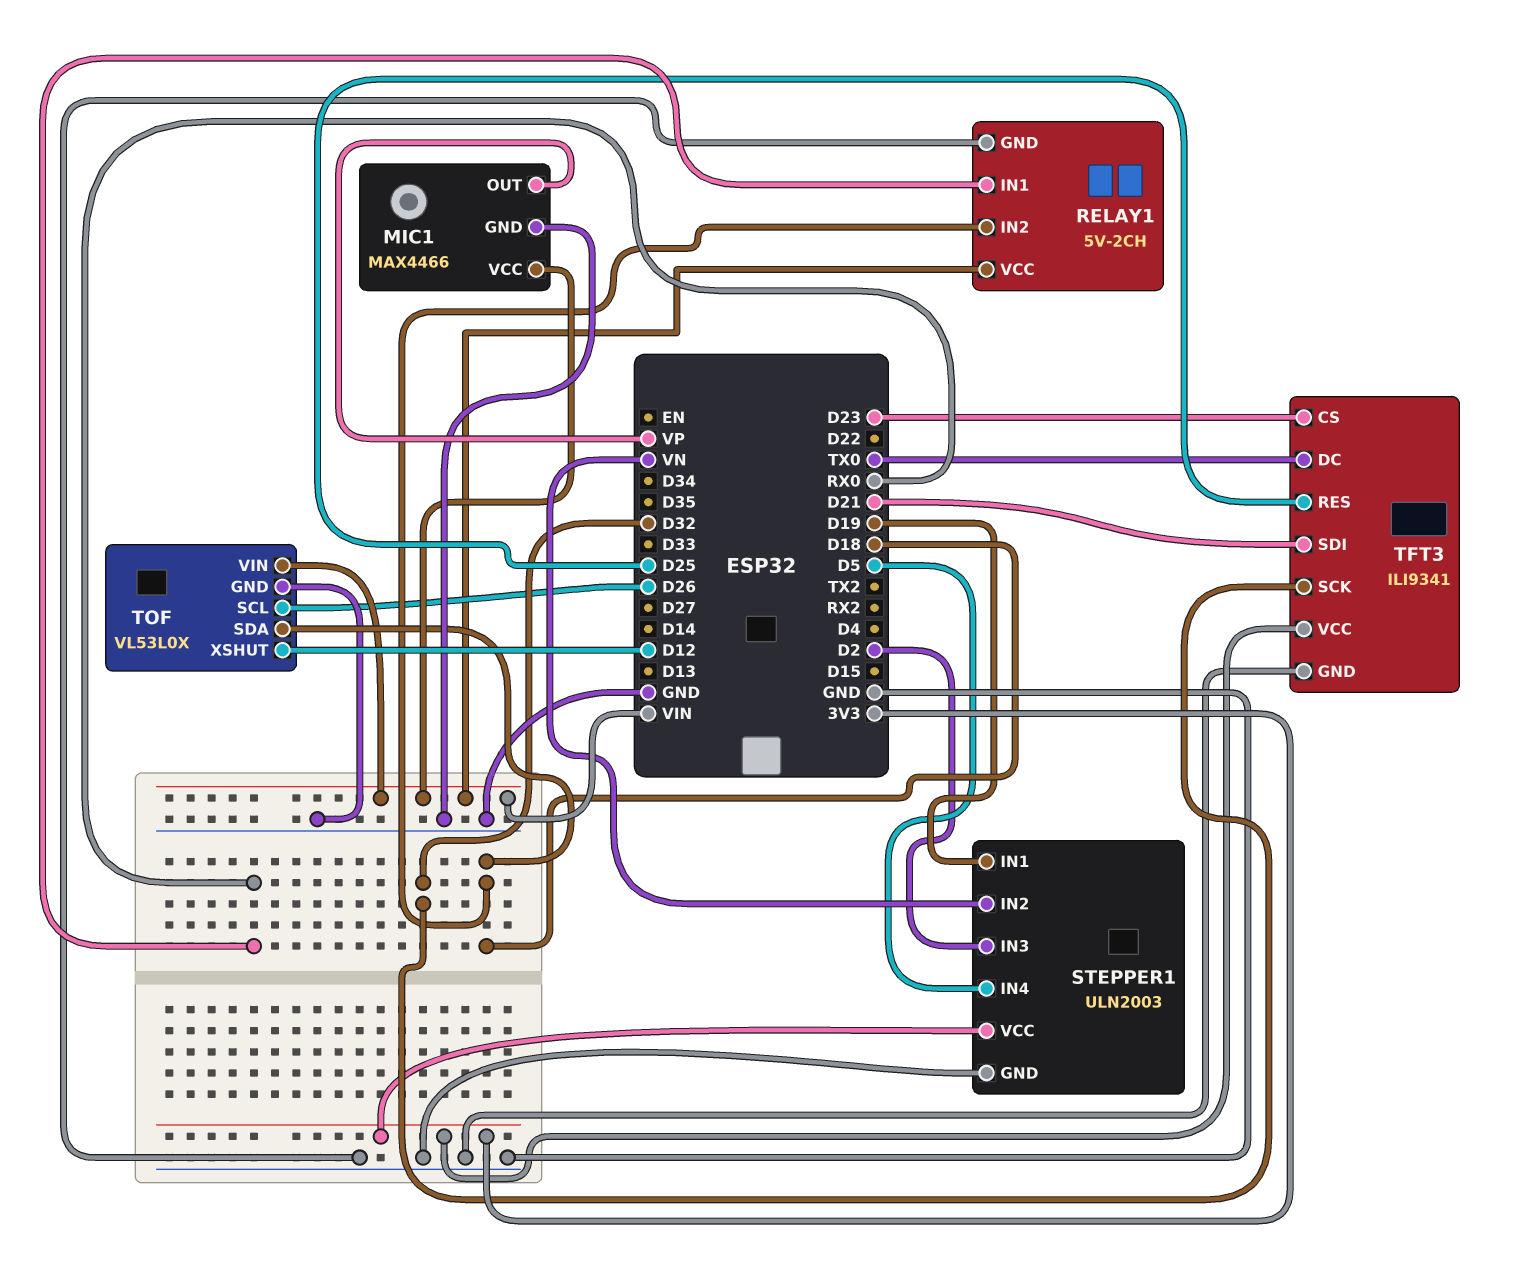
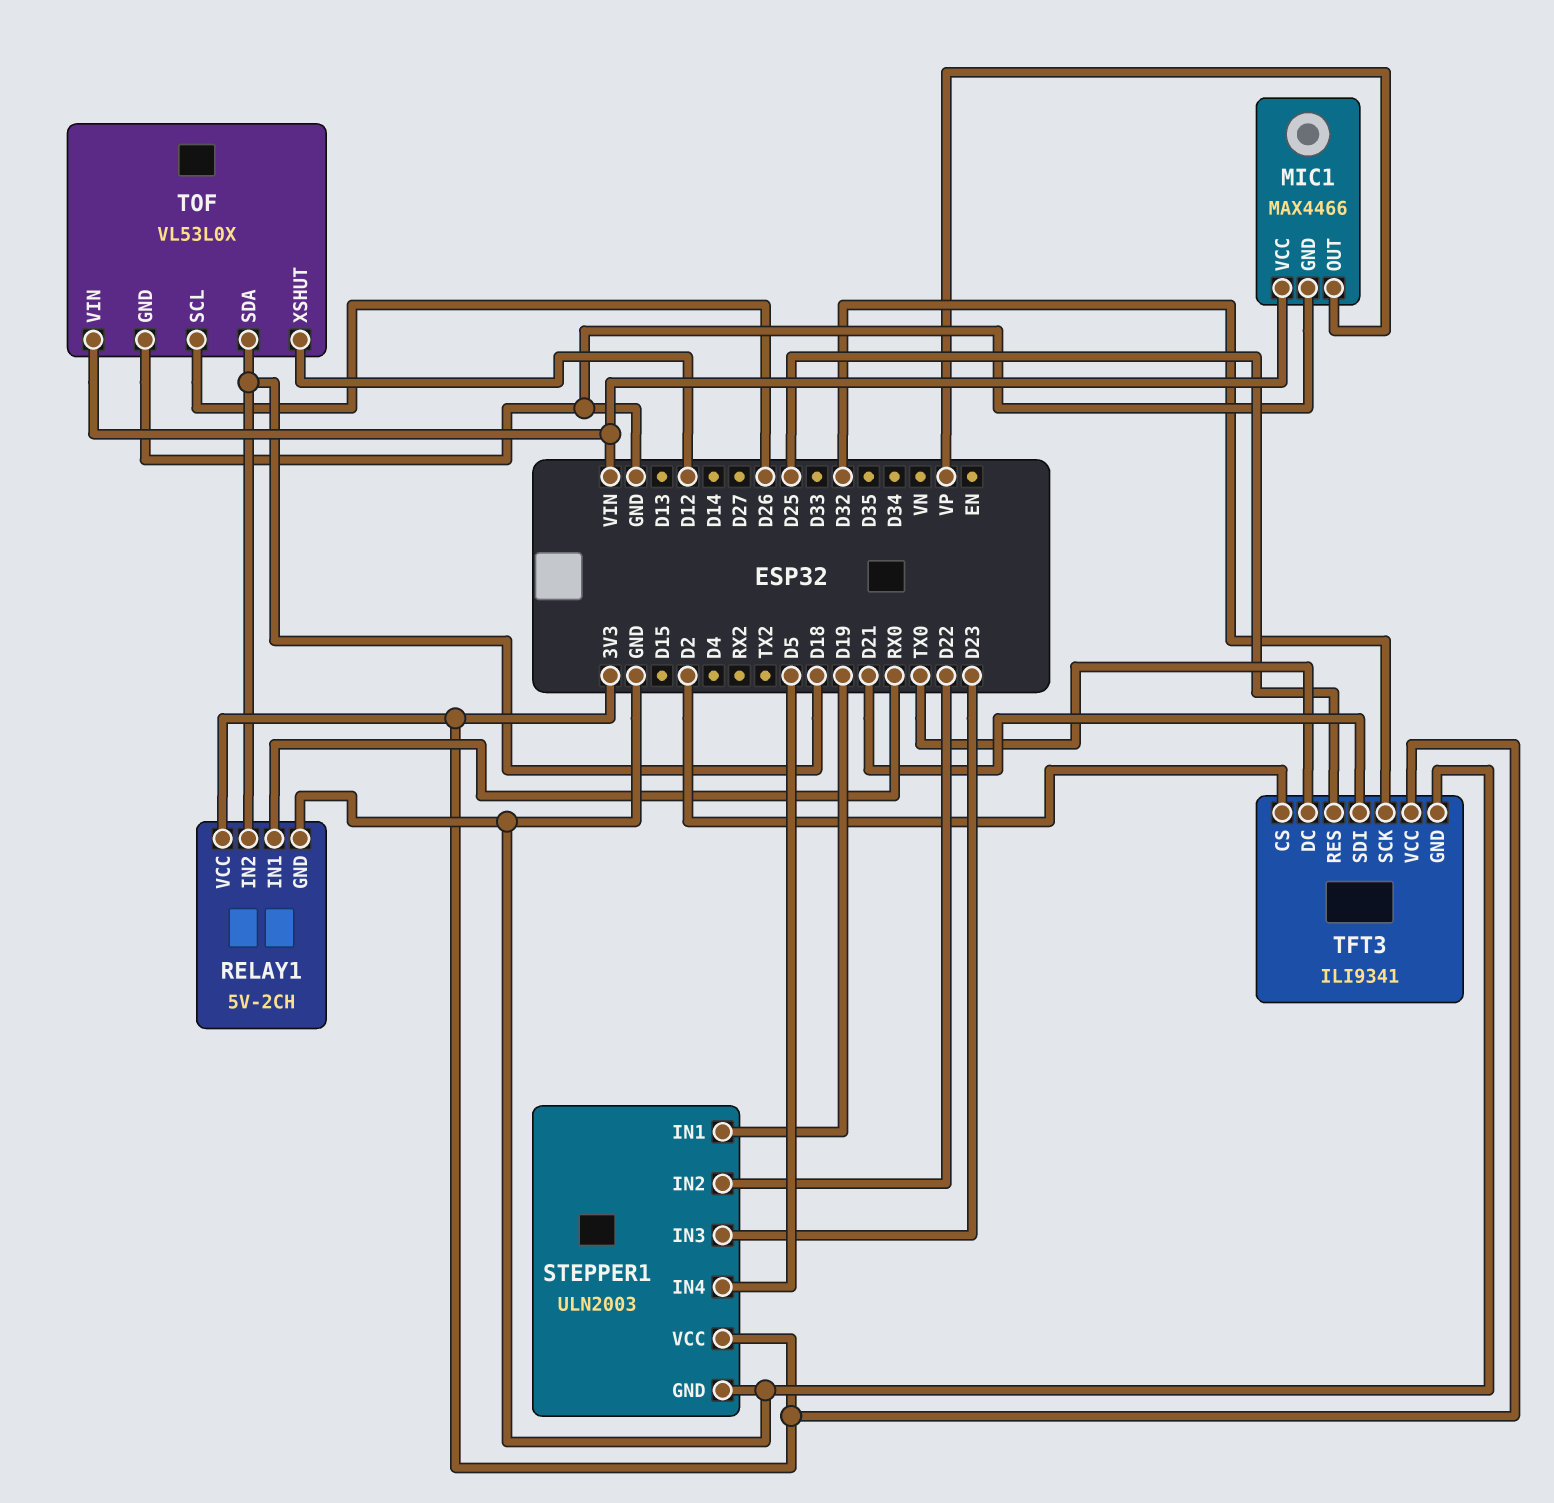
RELAY1 pin VCC: VIN -> 3V3
STEPPER1 pin IN2: VN -> D22
STEPPER1 pin IN3: D2 -> D23
TFT3 pin CS: D23 -> D2

